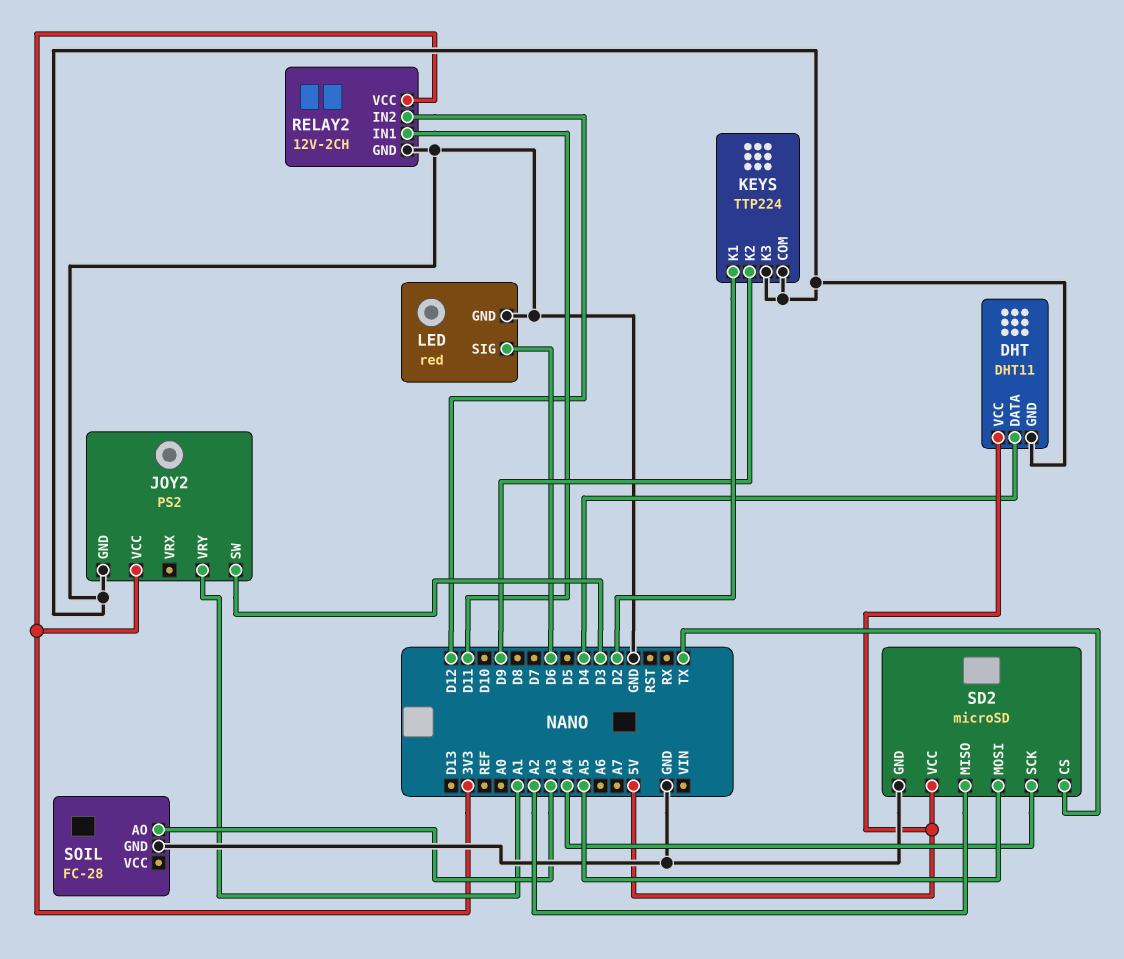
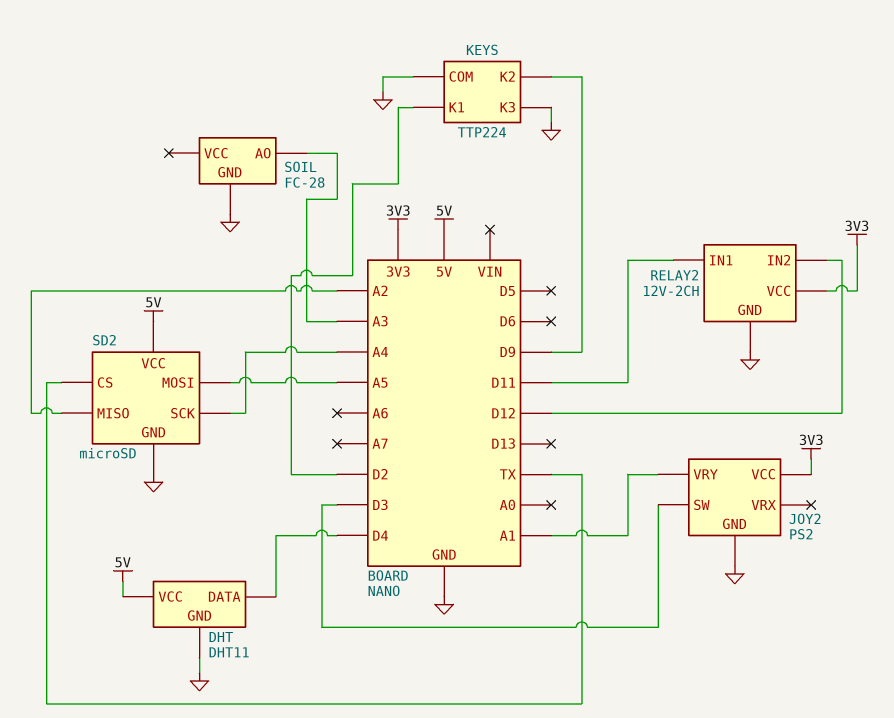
LED: red -> none
LED pin GND: GND -> none
LED pin SIG: D6 -> none

